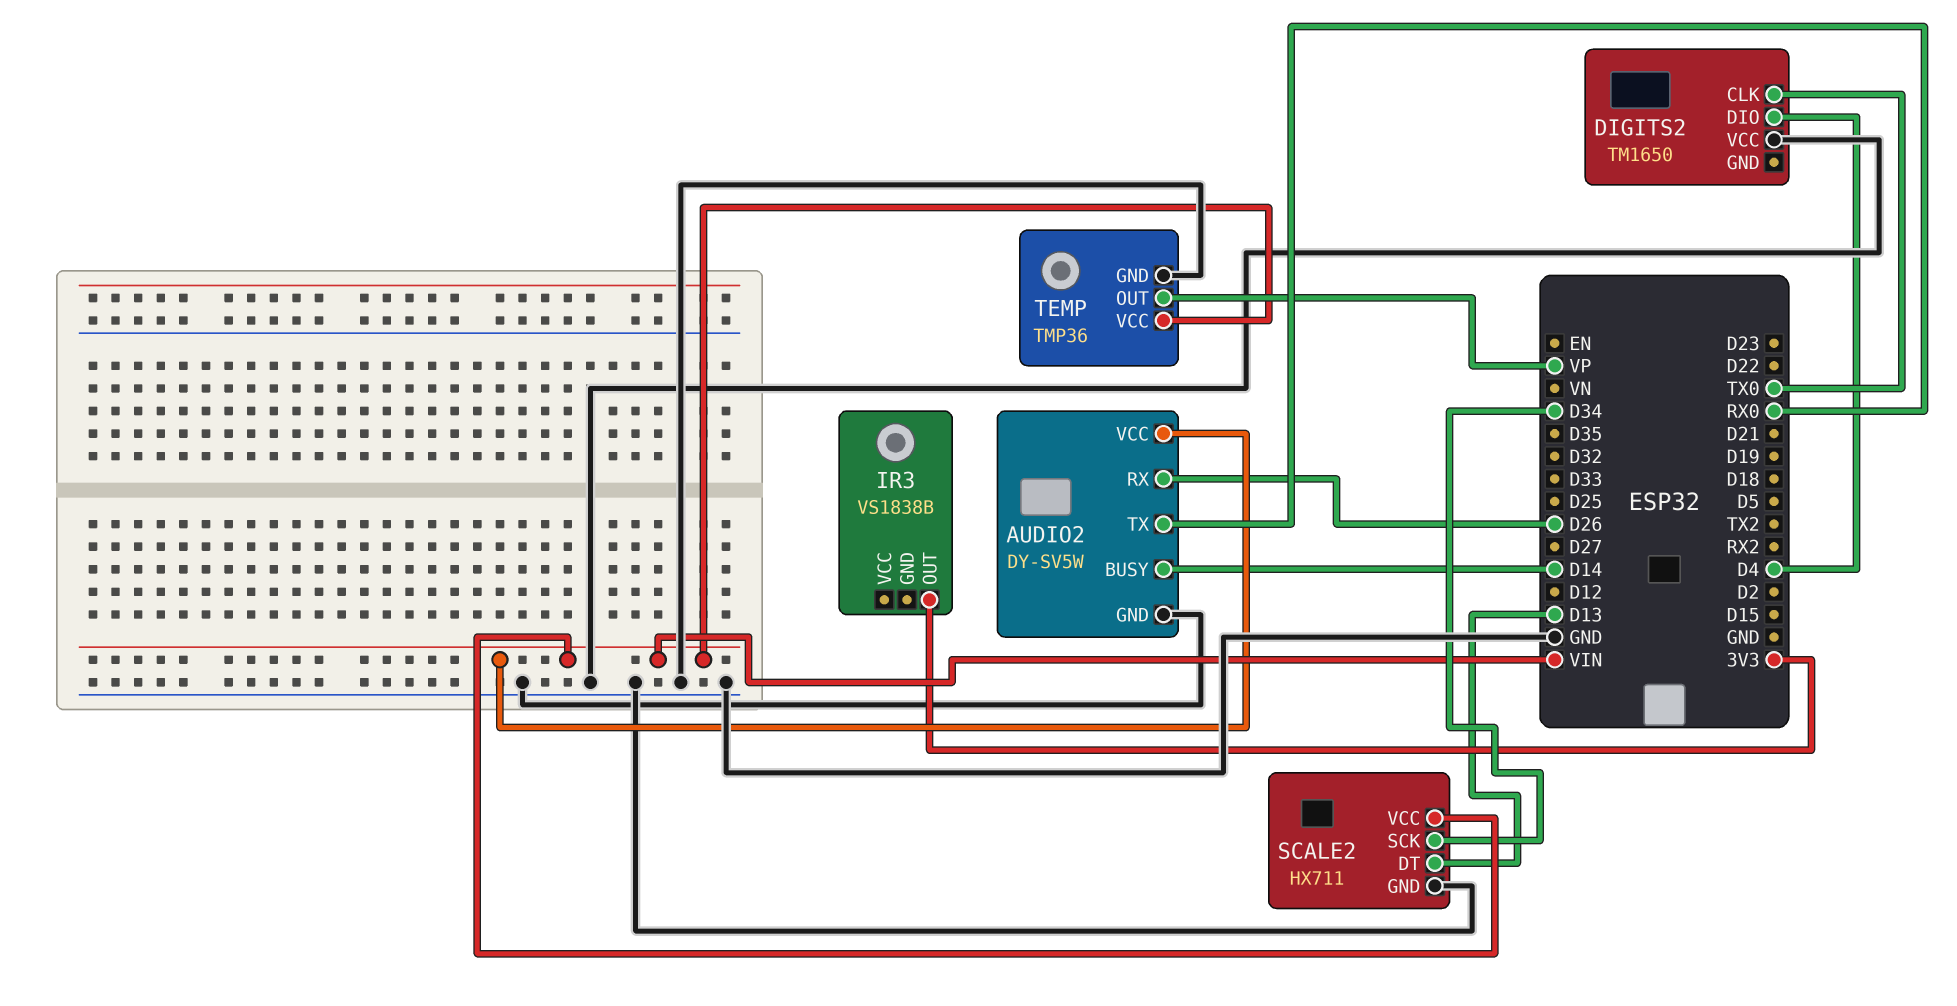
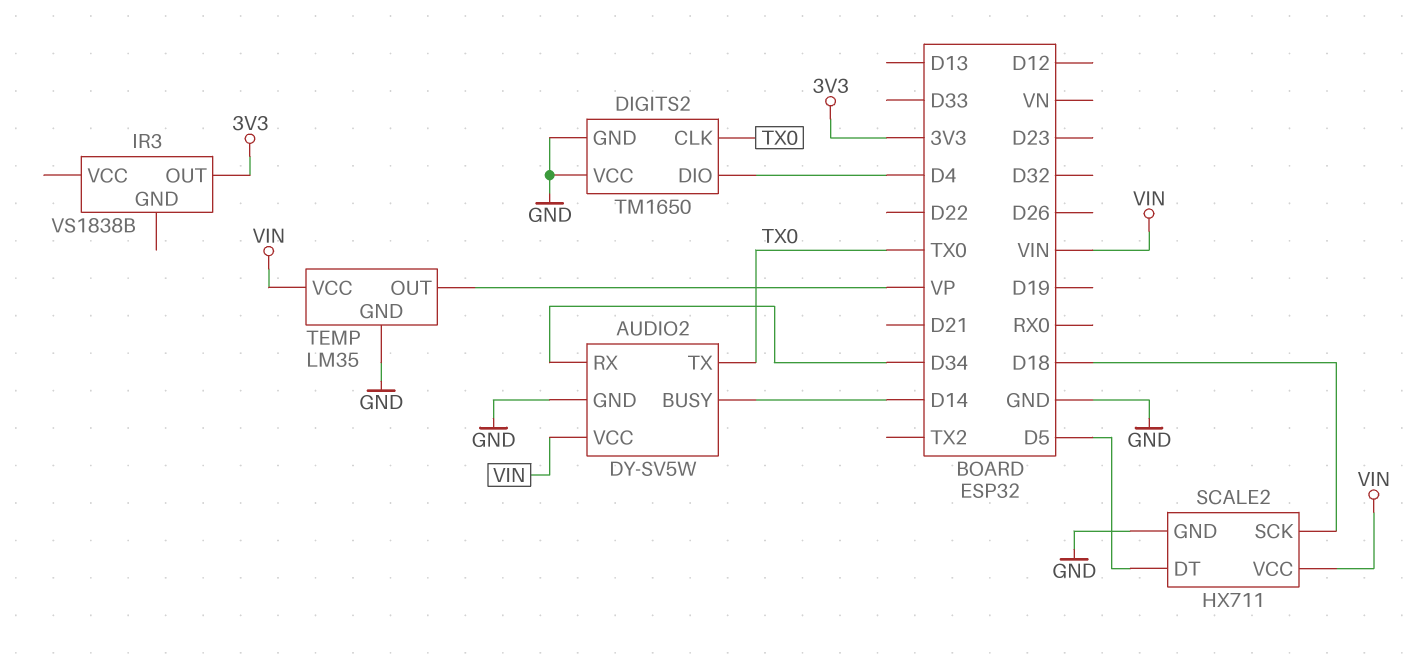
AUDIO2 pin RX: D26 -> D34
AUDIO2 pin TX: RX0 -> TX0
DIGITS2 pin GND: none -> GND
SCALE2 pin DT: D13 -> D5
SCALE2 pin SCK: D34 -> D18
TEMP: TMP36 -> LM35

